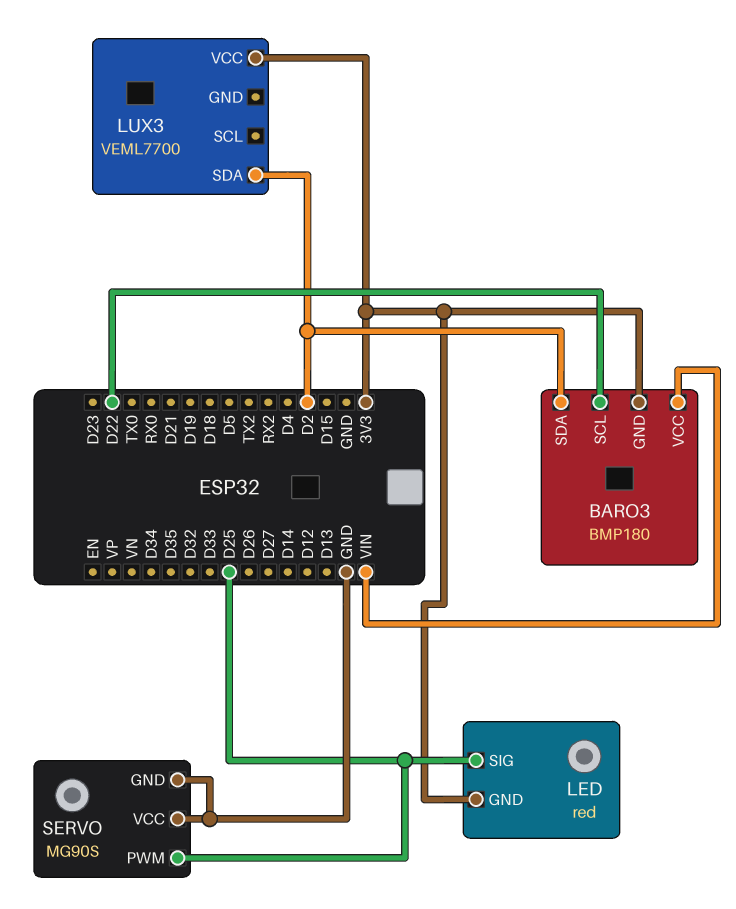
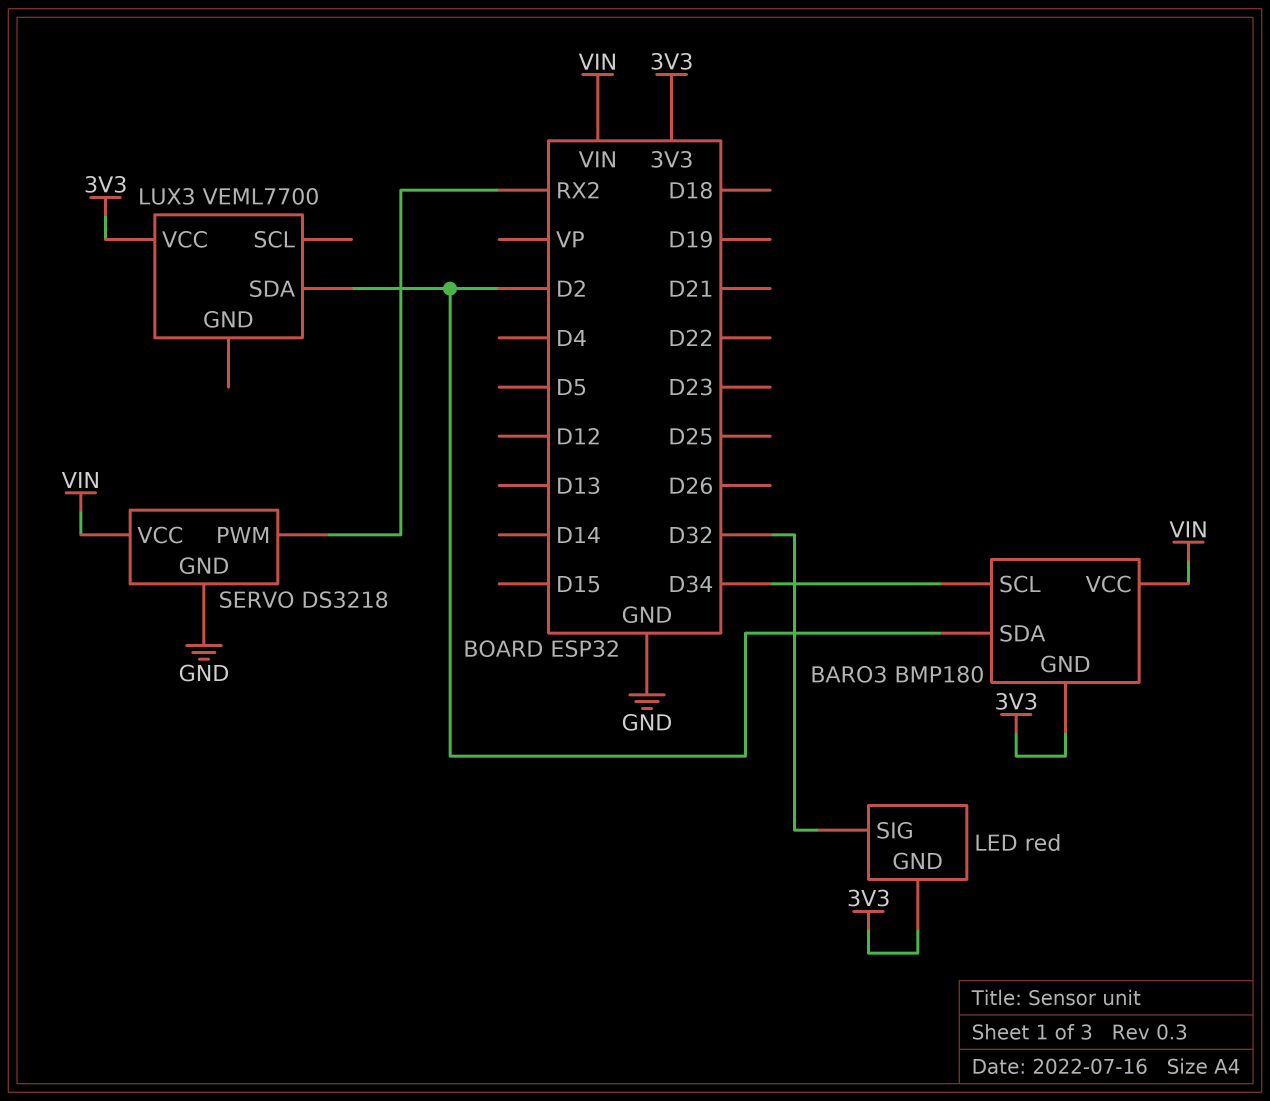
BARO3 pin SCL: D22 -> D34
LED pin SIG: D25 -> D32
SERVO: MG90S -> DS3218
SERVO pin PWM: D25 -> RX2
SERVO pin VCC: GND -> VIN

